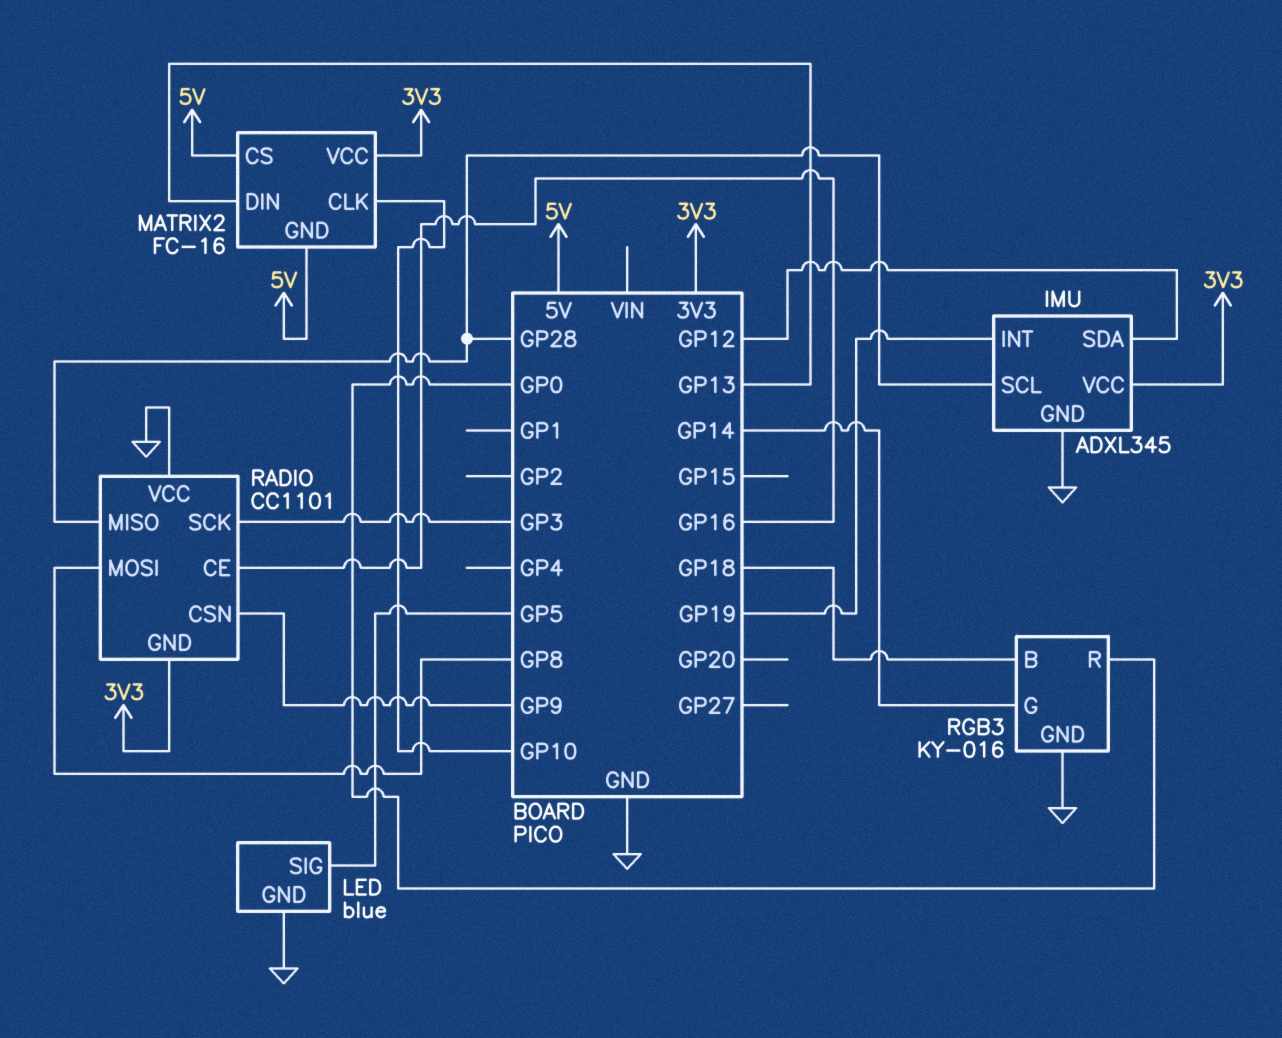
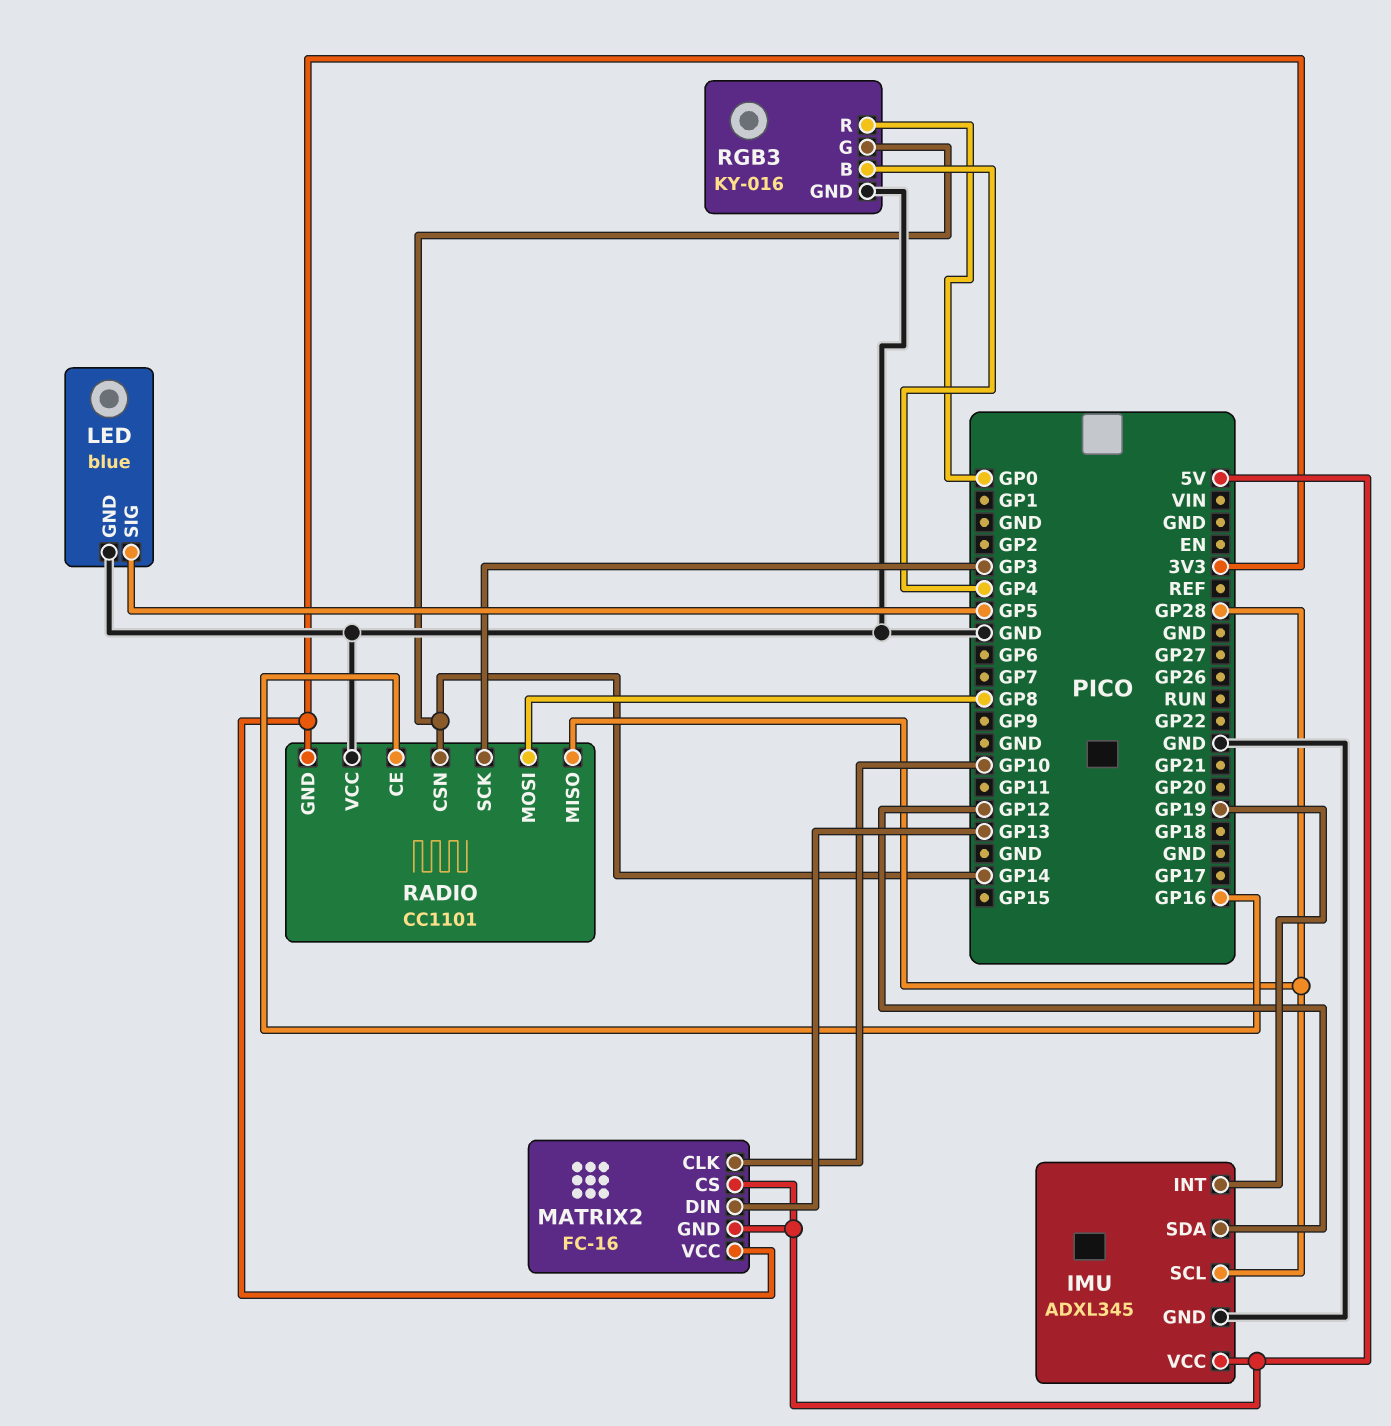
IMU pin VCC: 3V3 -> 5V
RADIO pin CSN: GP9 -> GP14
RGB3 pin B: GP18 -> GP4

